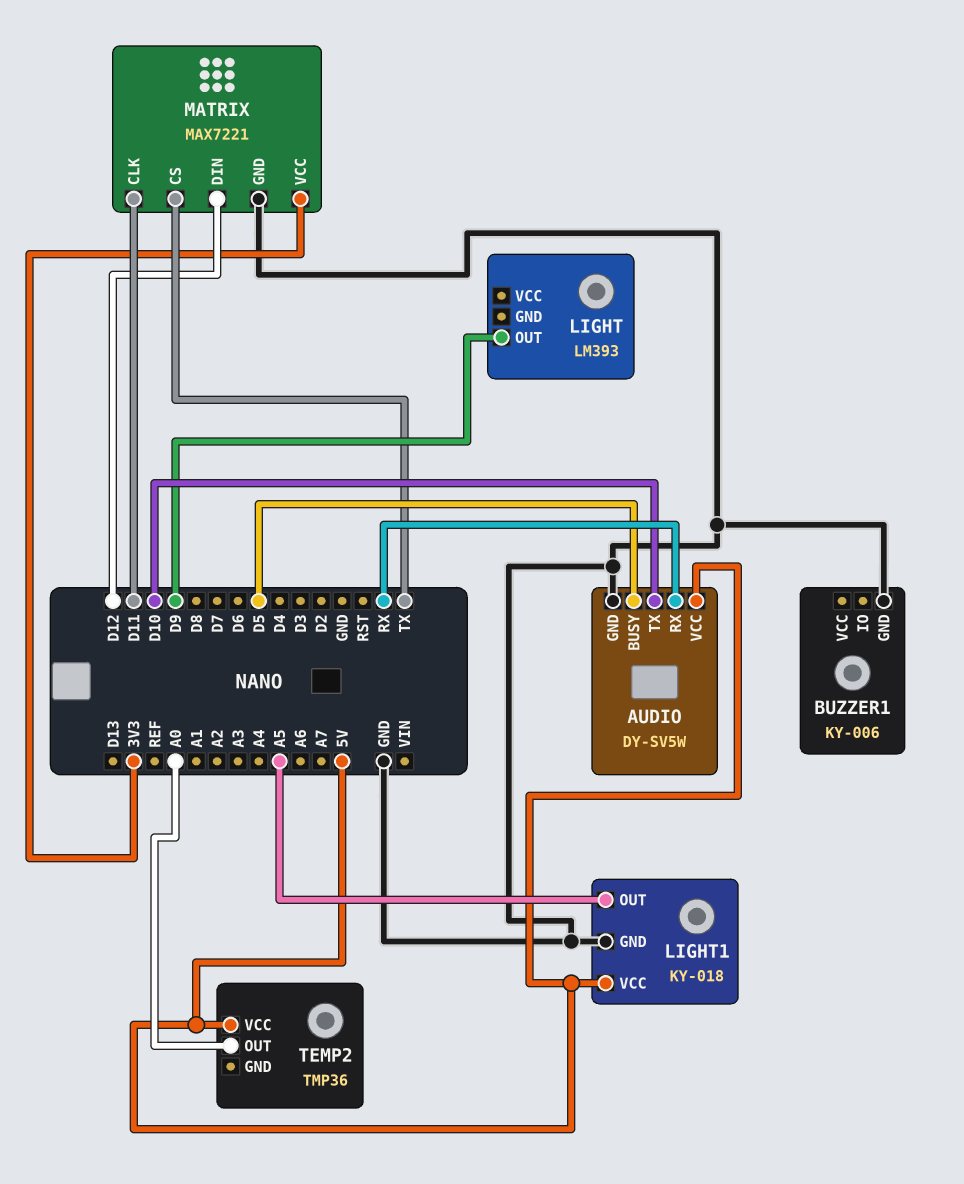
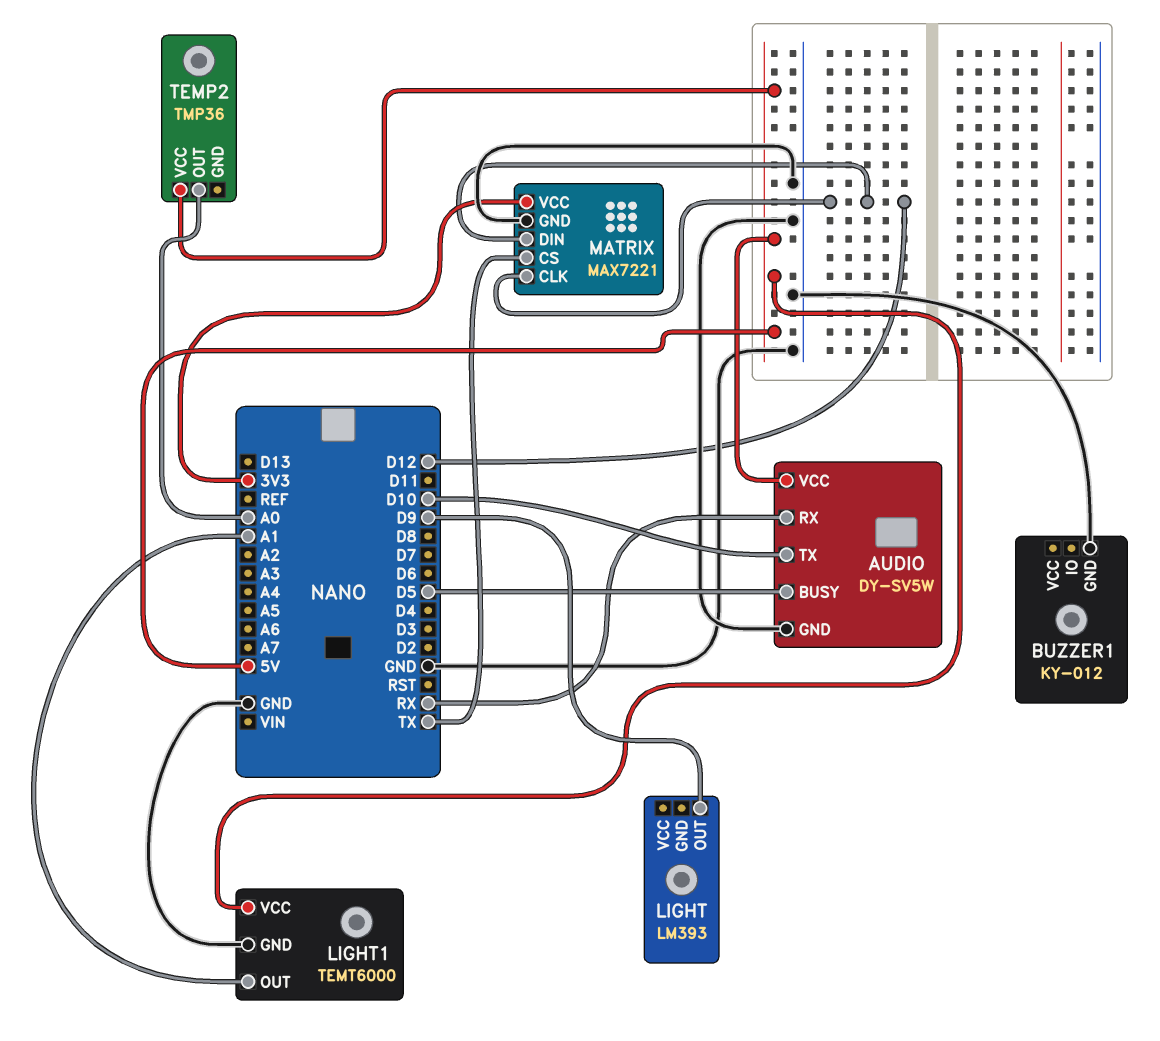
BUZZER1: KY-006 -> KY-012
LIGHT1: KY-018 -> TEMT6000
LIGHT1 pin OUT: A5 -> A1
MATRIX pin CLK: D11 -> D12

